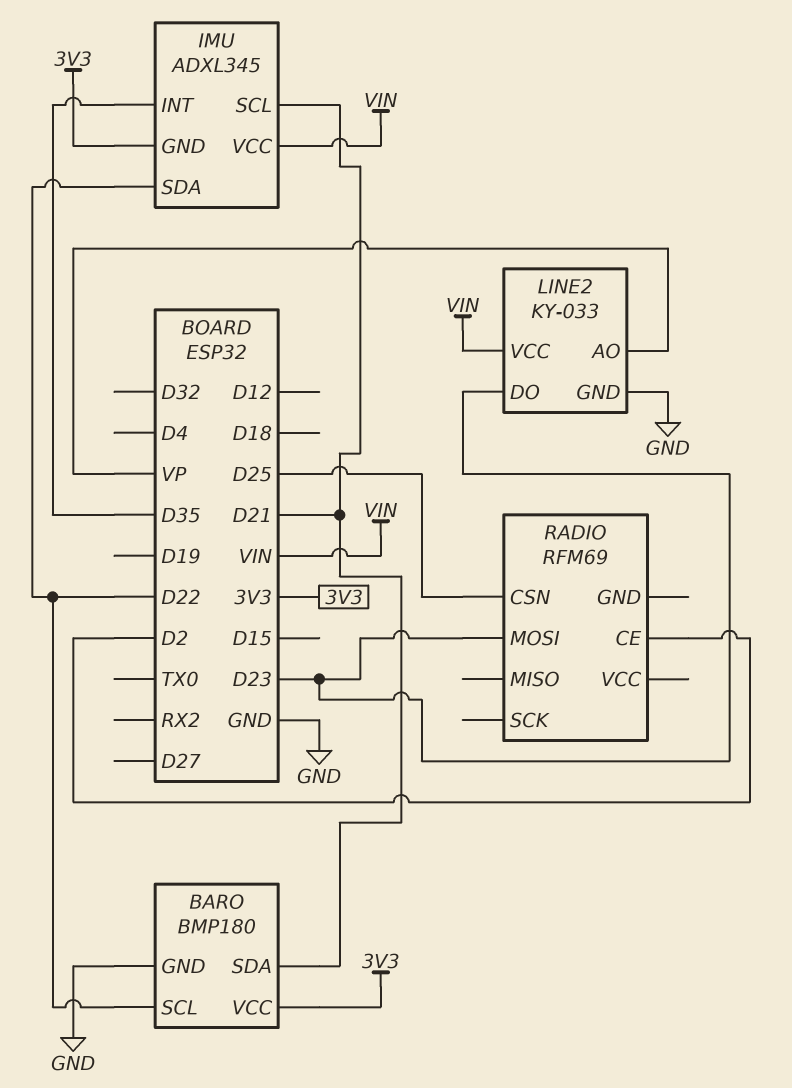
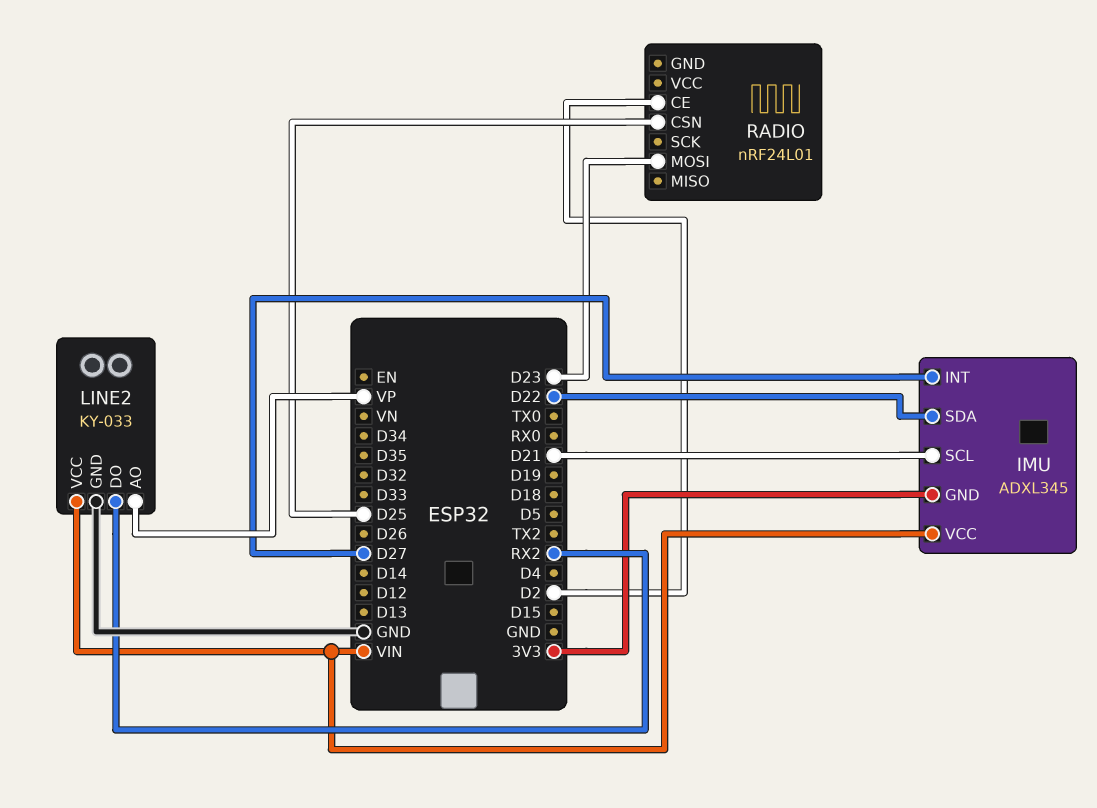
BARO: BMP180 -> none
BARO pin GND: GND -> none
BARO pin SCL: D22 -> none
BARO pin SDA: D21 -> none
BARO pin VCC: 3V3 -> none
IMU pin INT: D35 -> D27
LINE2 pin DO: D23 -> RX2
RADIO: RFM69 -> nRF24L01

